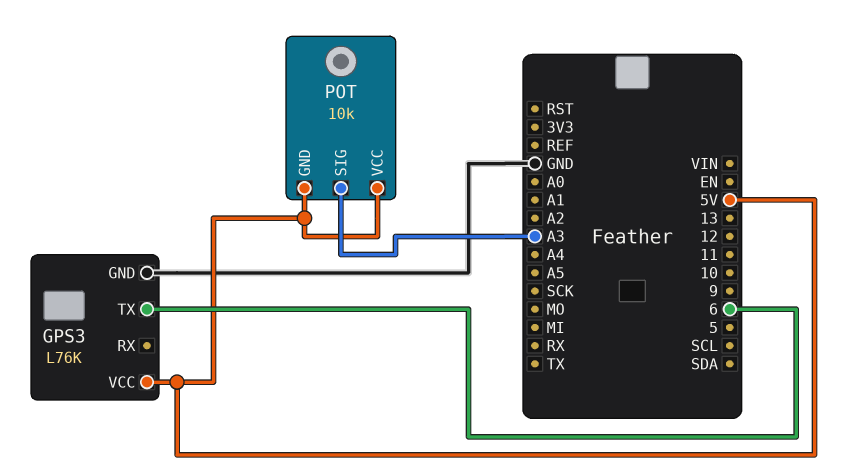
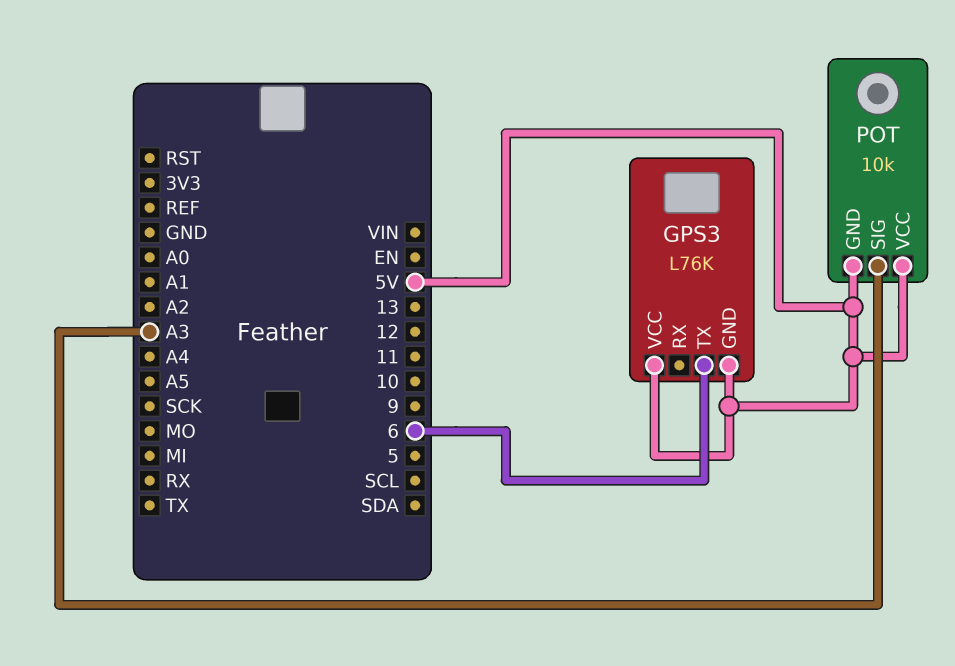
GPS3 pin GND: GND -> 5V

